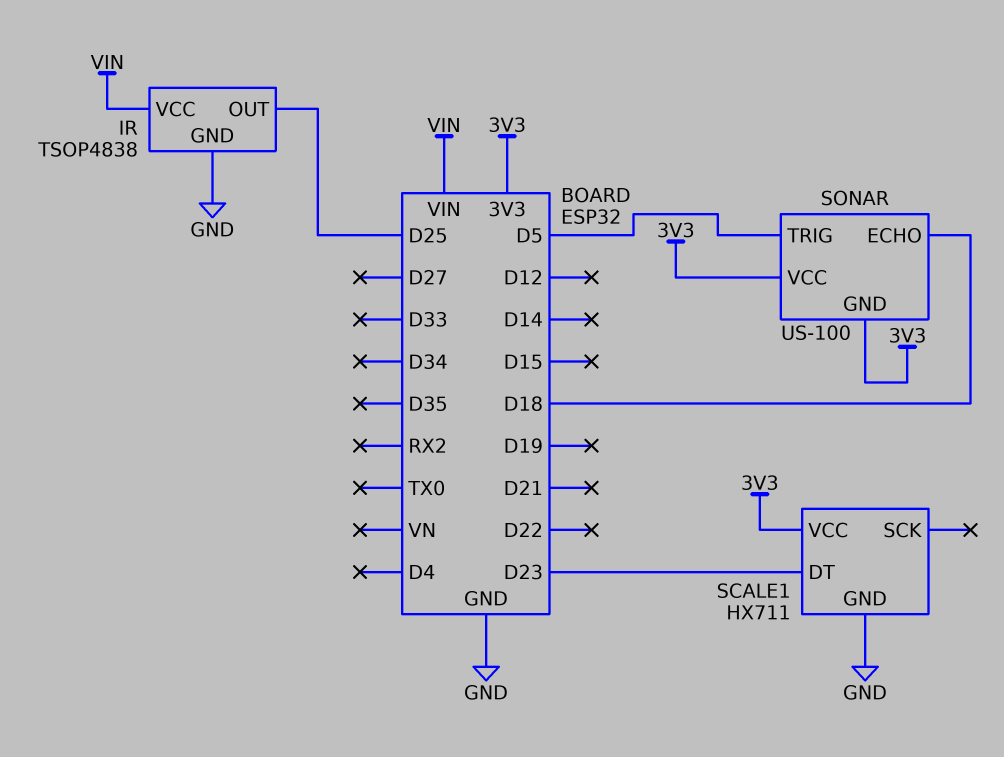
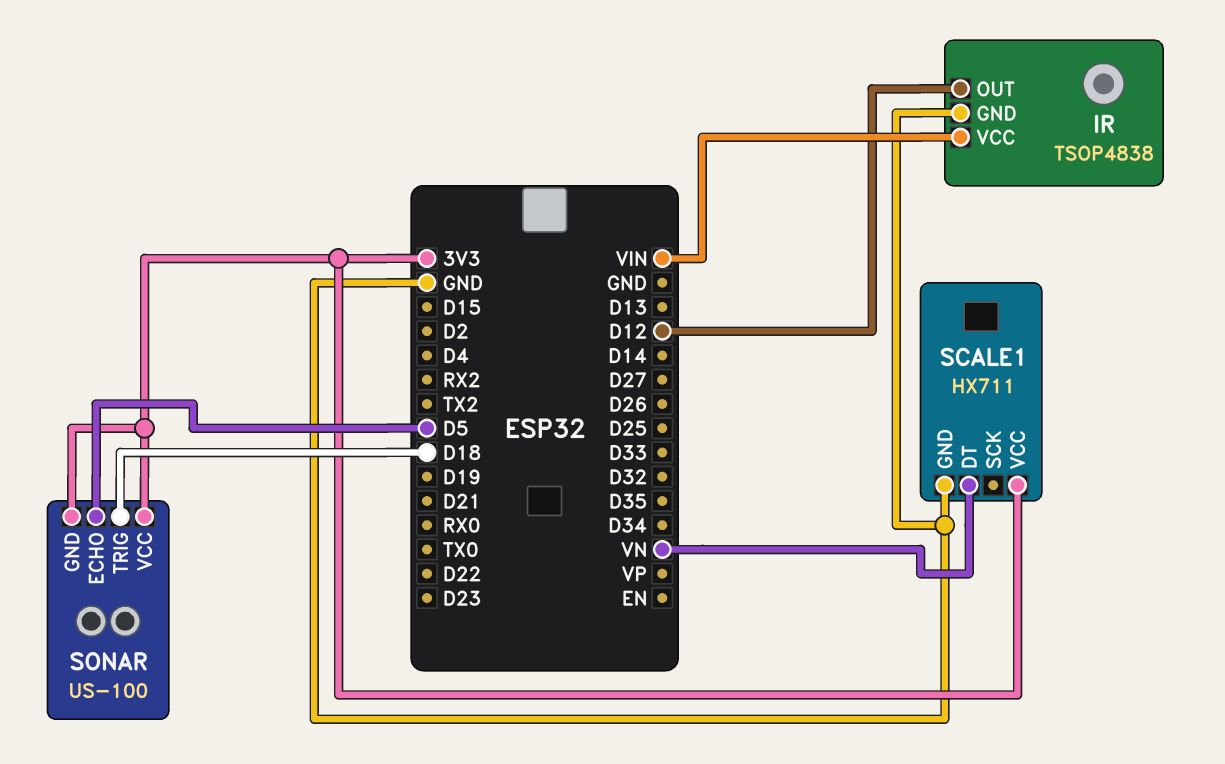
IR pin OUT: D25 -> D12
SCALE1 pin DT: D23 -> VN
SONAR pin ECHO: D18 -> D5
SONAR pin TRIG: D5 -> D18

